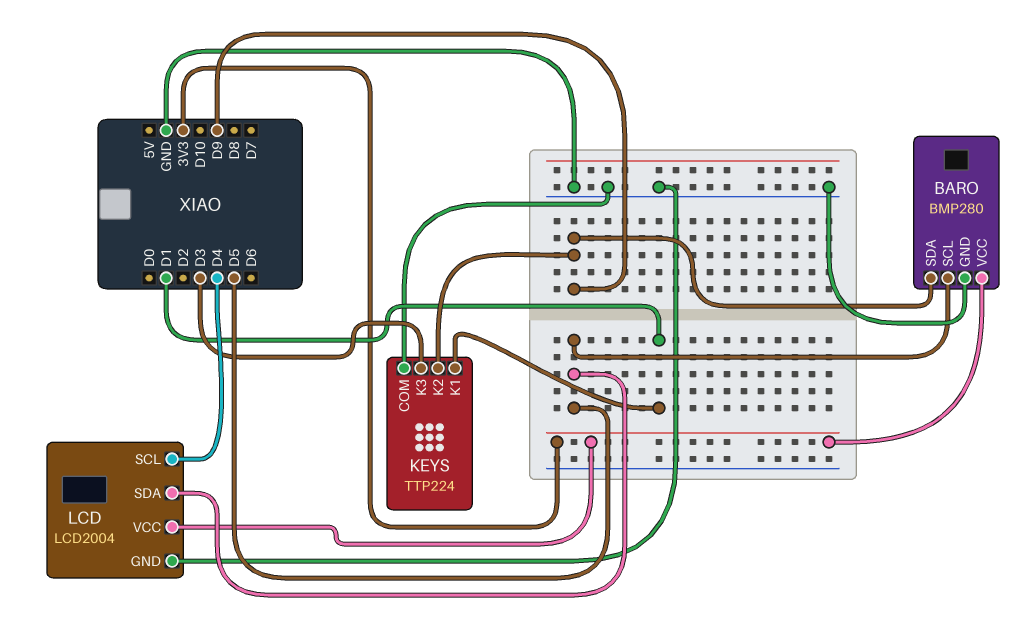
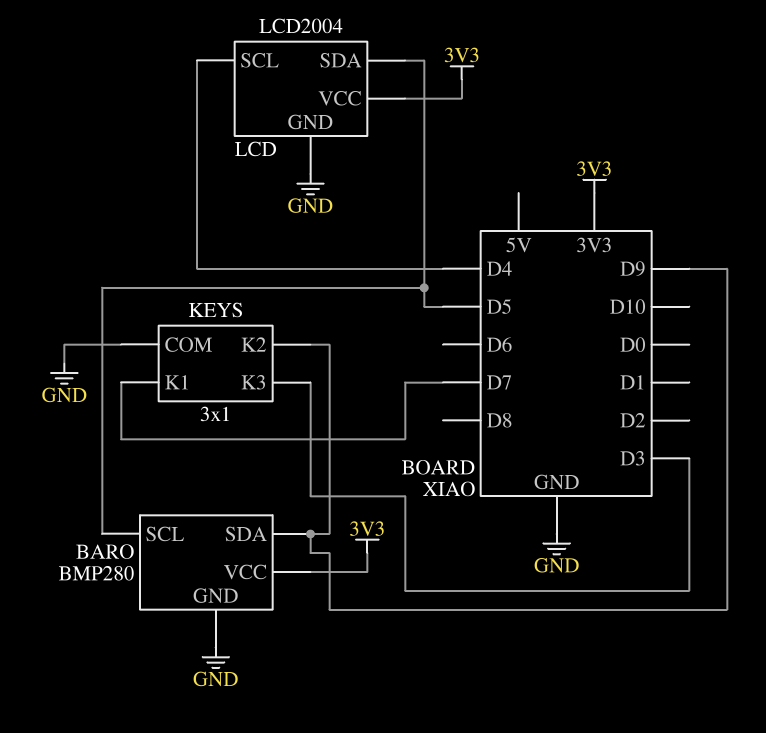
KEYS: TTP224 -> 3x1
KEYS pin K1: D1 -> D7

